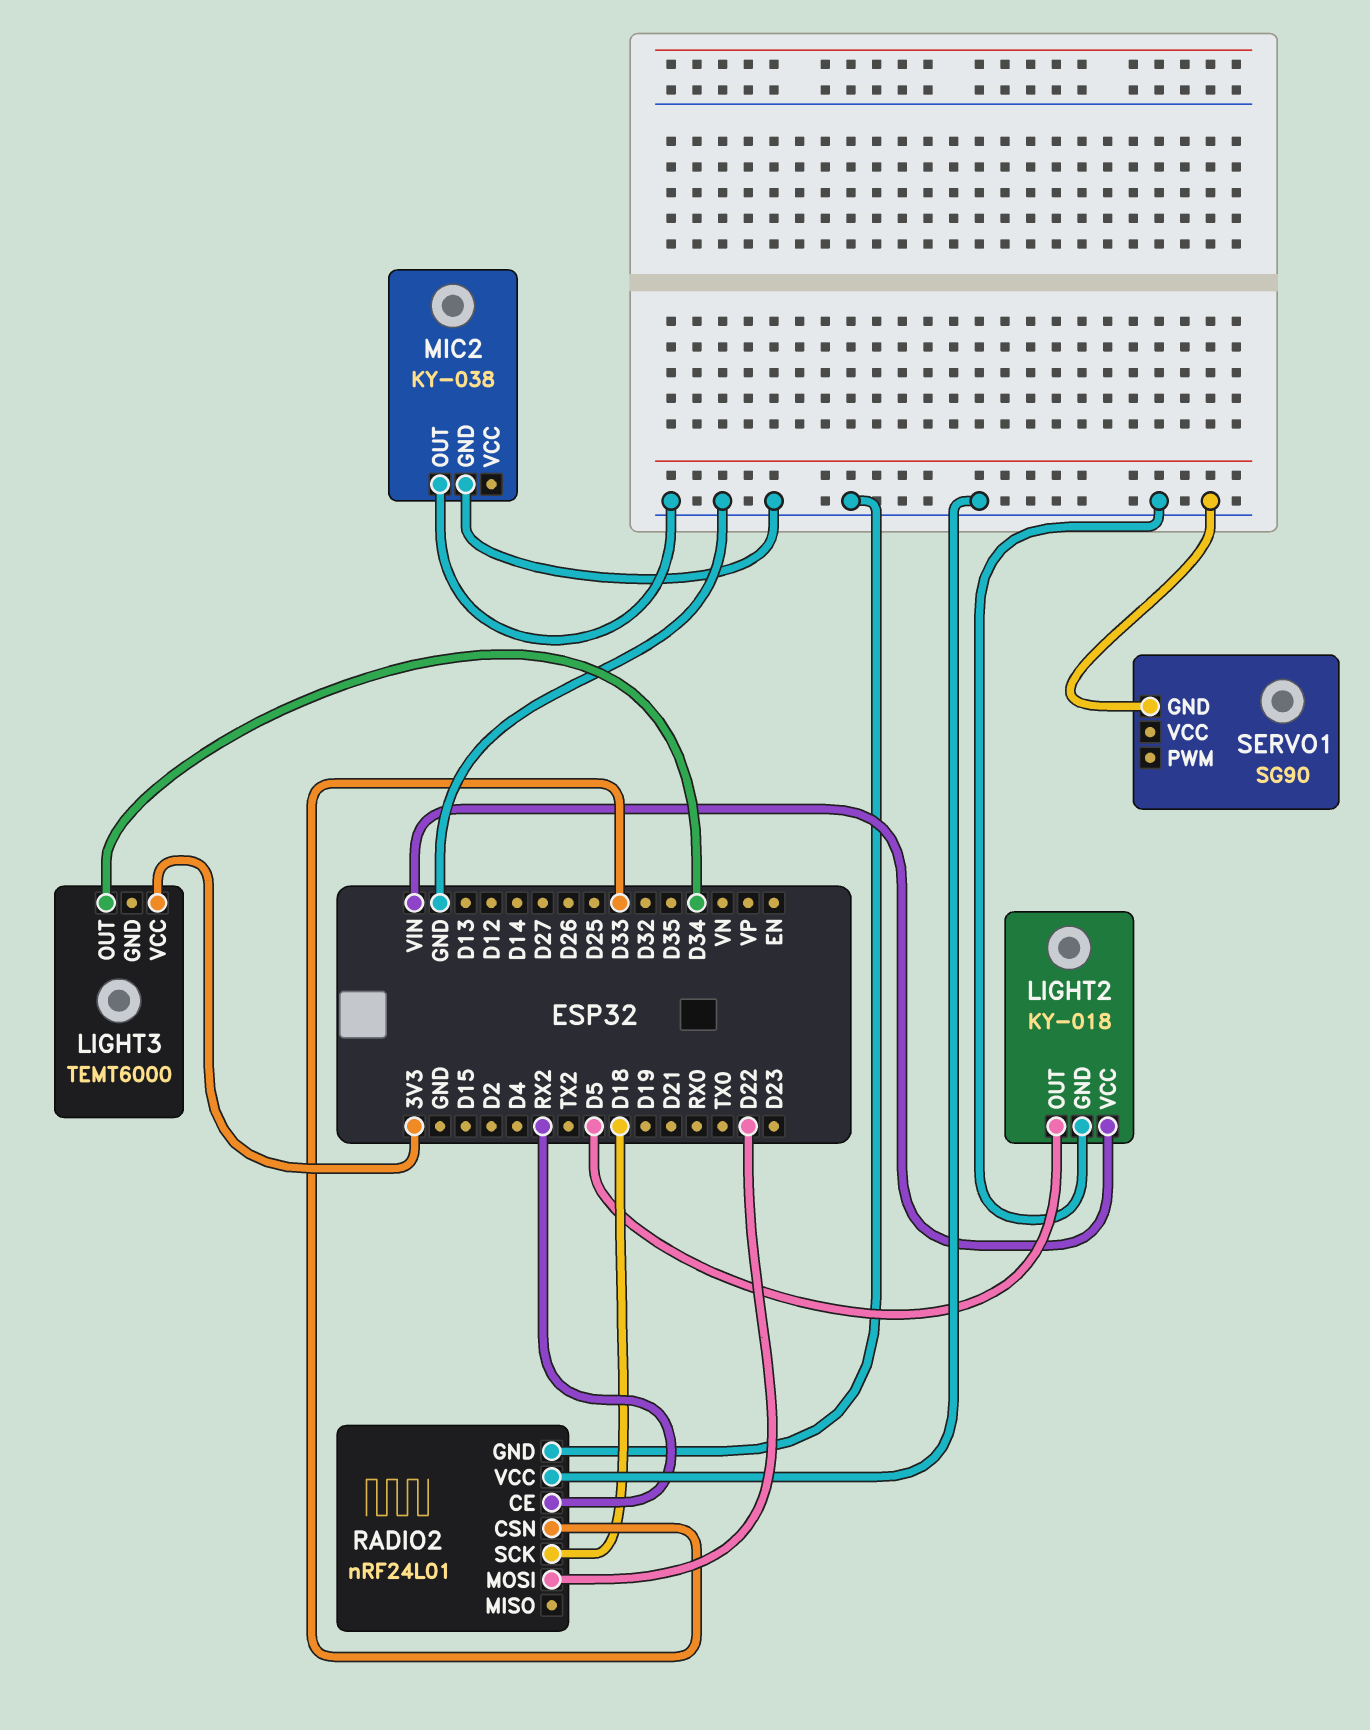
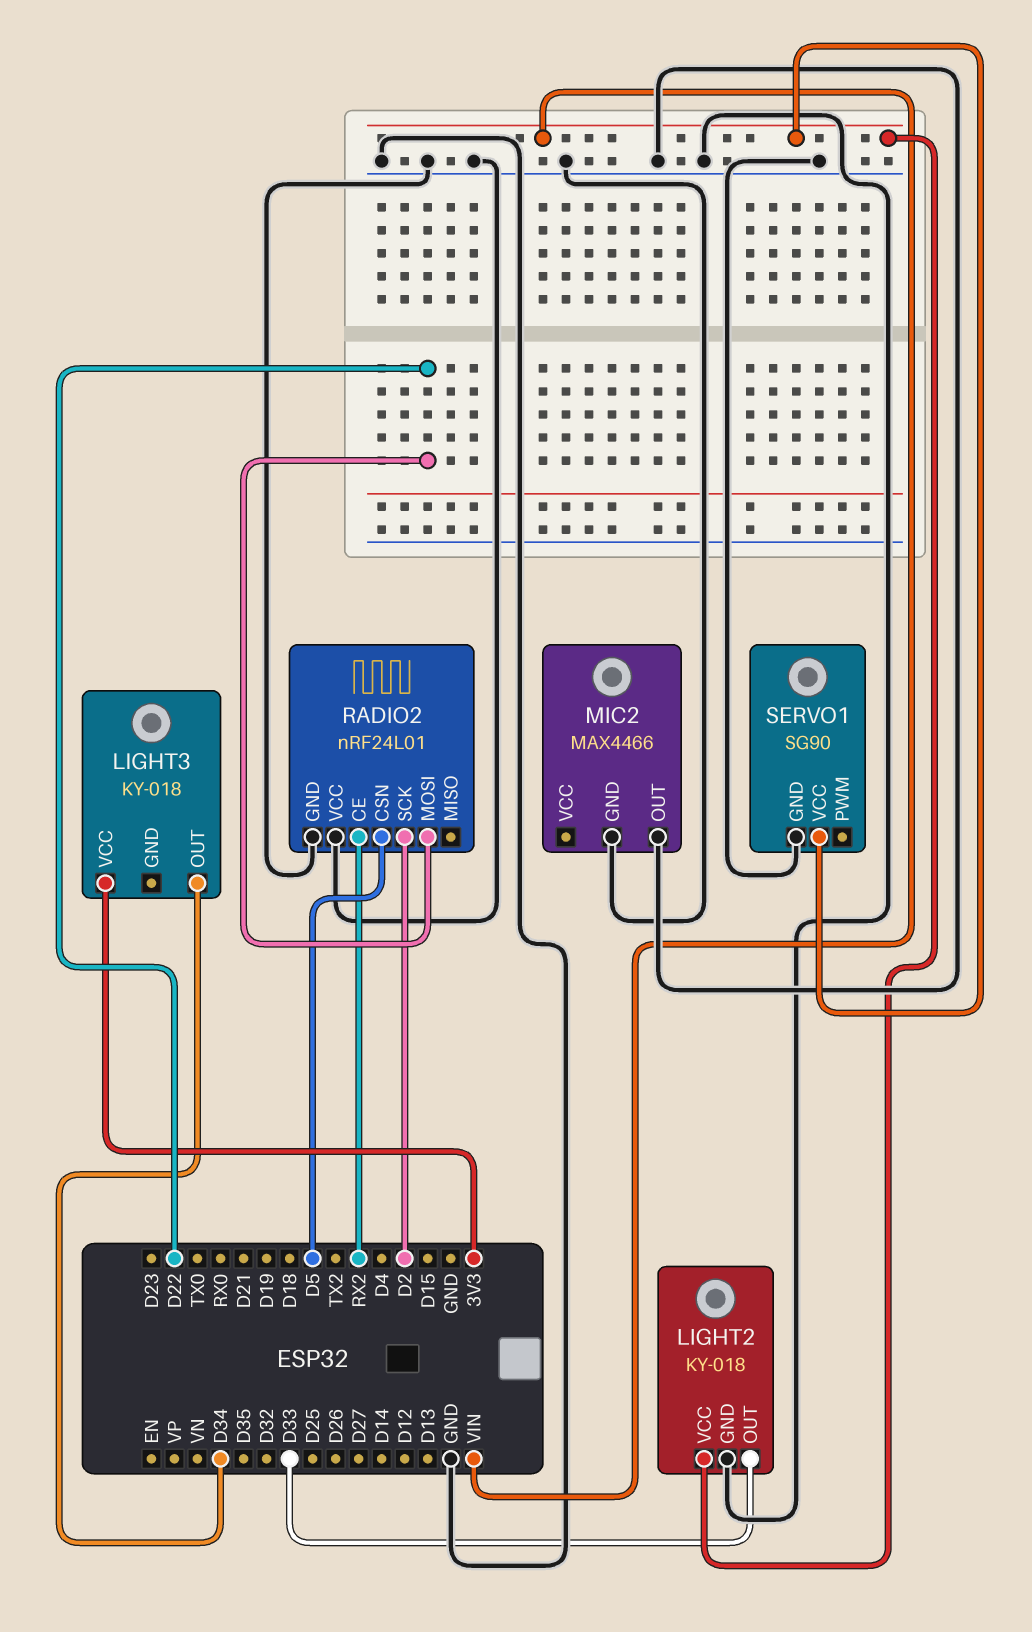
LIGHT2 pin OUT: D5 -> D33
LIGHT3: TEMT6000 -> KY-018
MIC2: KY-038 -> MAX4466
RADIO2 pin CSN: D33 -> D5
RADIO2 pin SCK: D18 -> D2
SERVO1 pin VCC: none -> VIN

